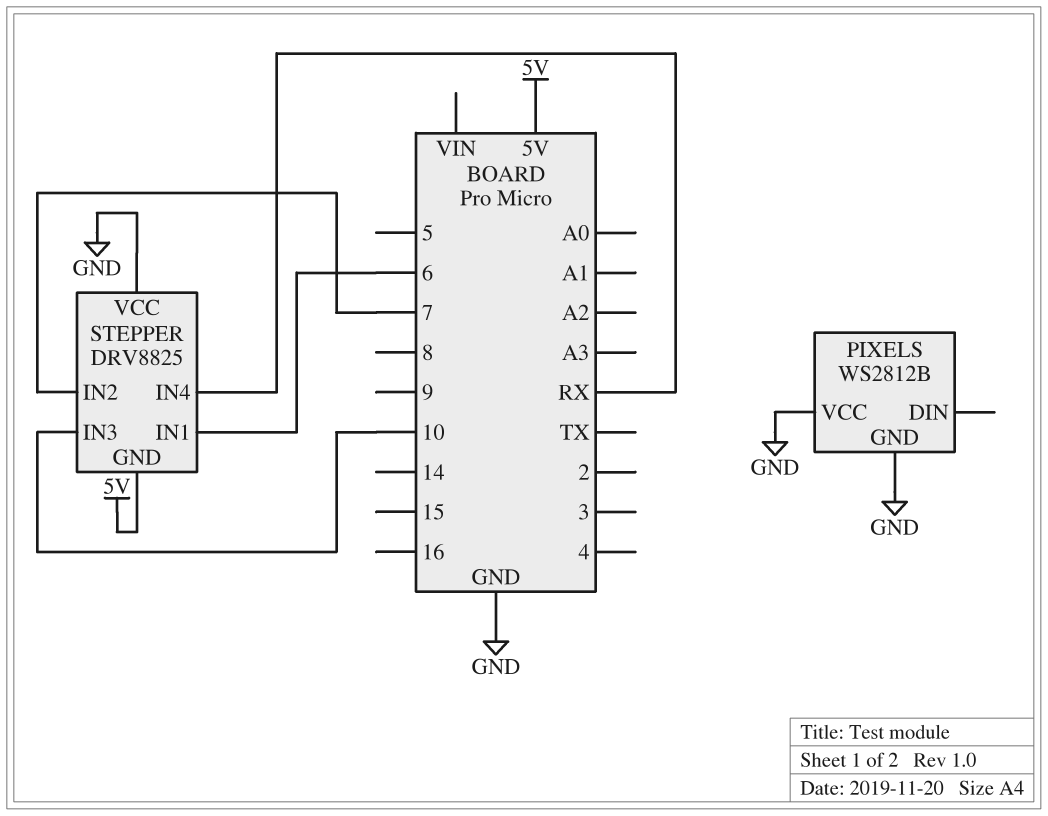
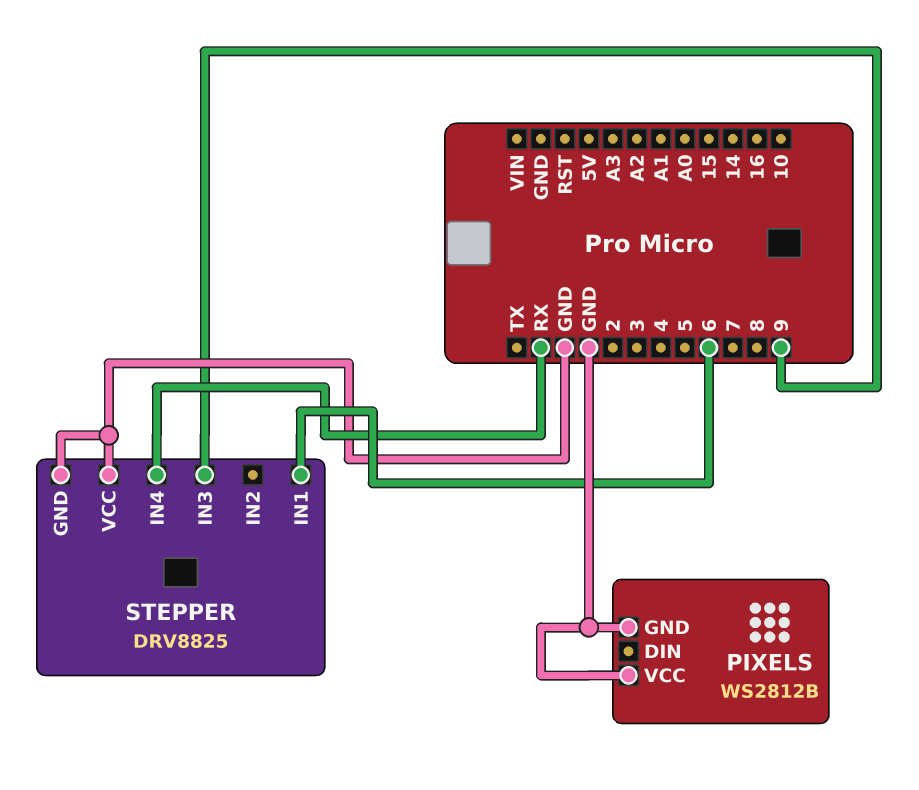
STEPPER pin GND: 5V -> GND
STEPPER pin IN2: 7 -> none
STEPPER pin IN3: 10 -> 9

